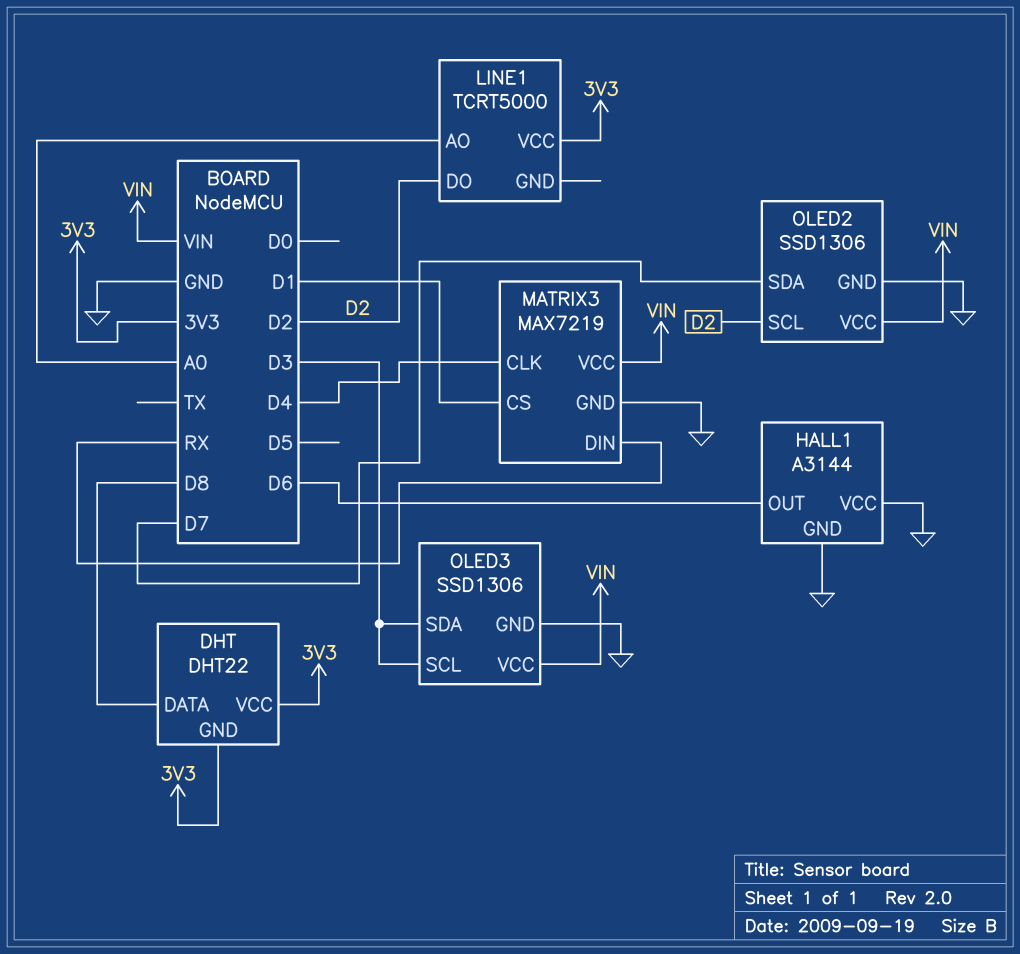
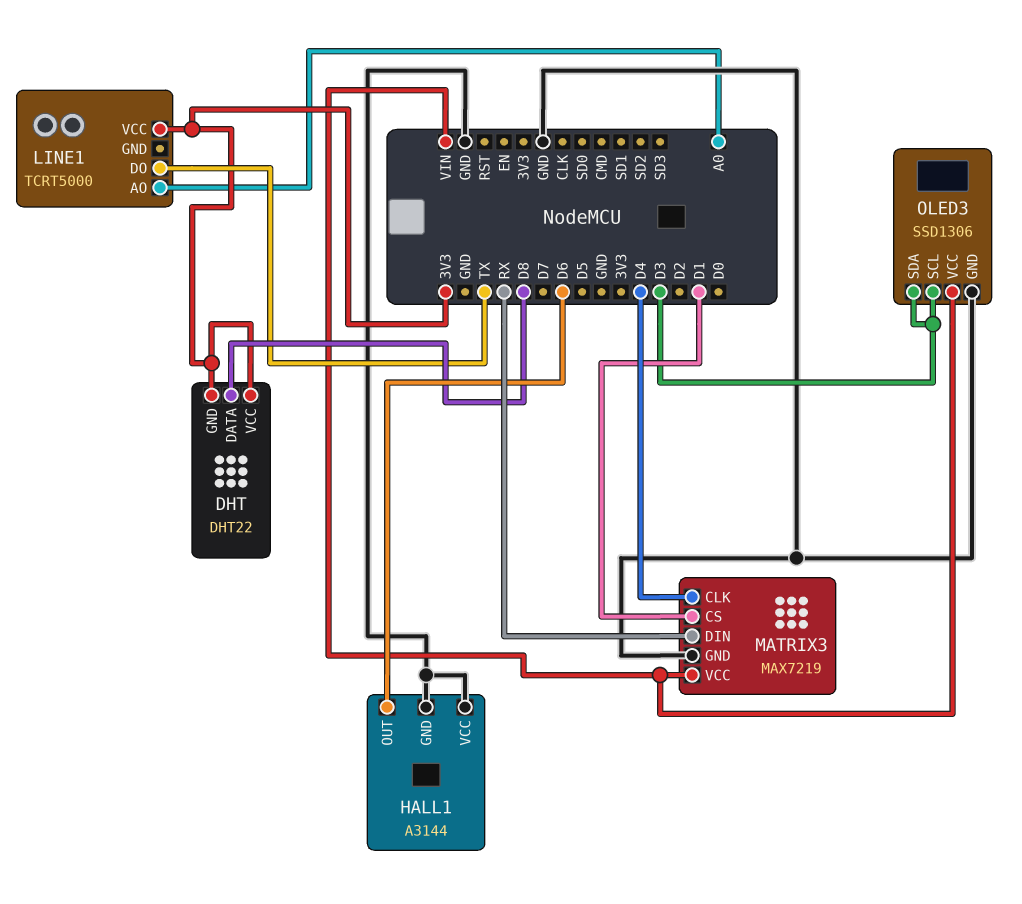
LINE1 pin DO: D2 -> TX
OLED2: SSD1306 -> none
OLED2 pin GND: GND -> none
OLED2 pin SCL: D2 -> none
OLED2 pin SDA: D7 -> none
OLED2 pin VCC: VIN -> none

